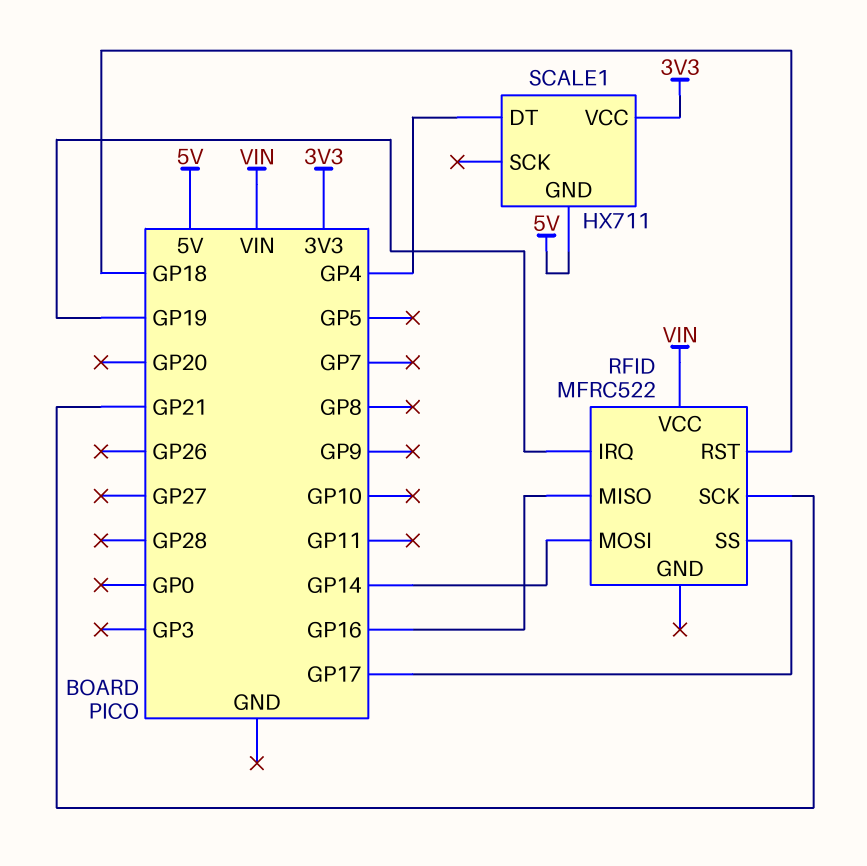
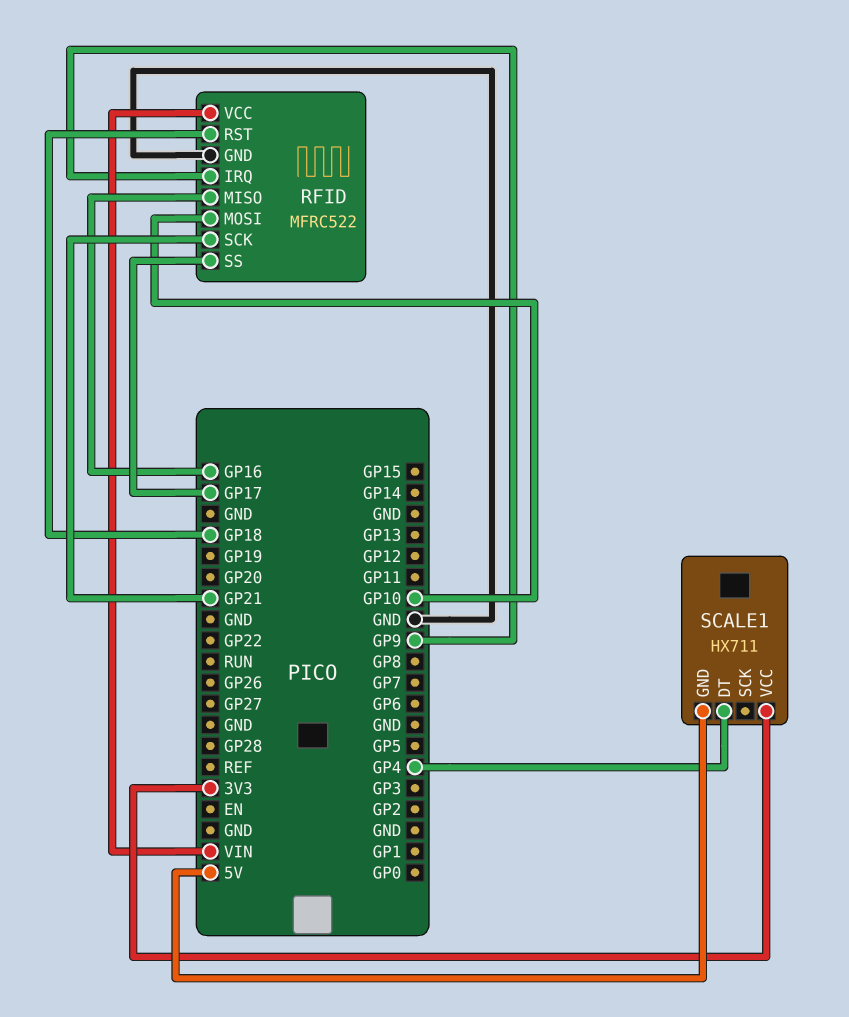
RFID pin GND: none -> GND
RFID pin IRQ: GP19 -> GP9
RFID pin MOSI: GP14 -> GP10

